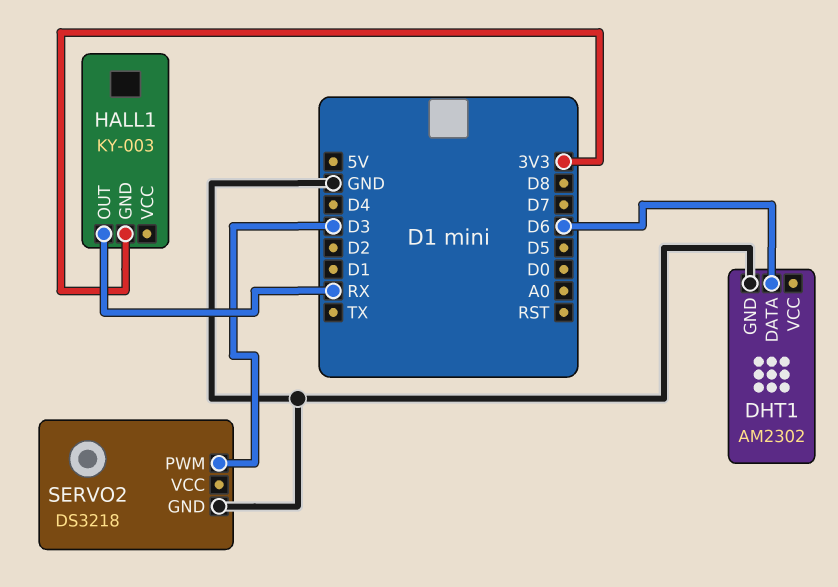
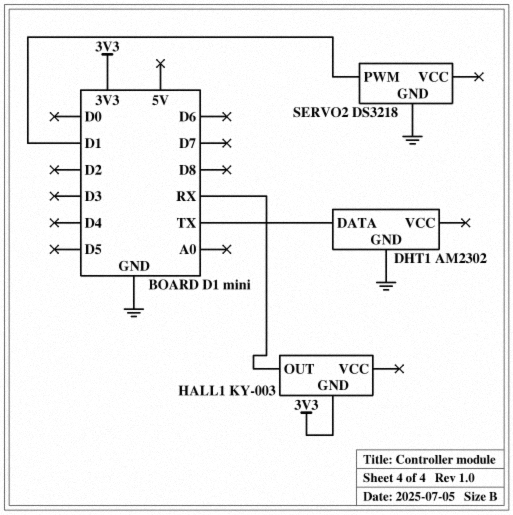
DHT1 pin DATA: D6 -> TX
SERVO2 pin PWM: D3 -> D1

